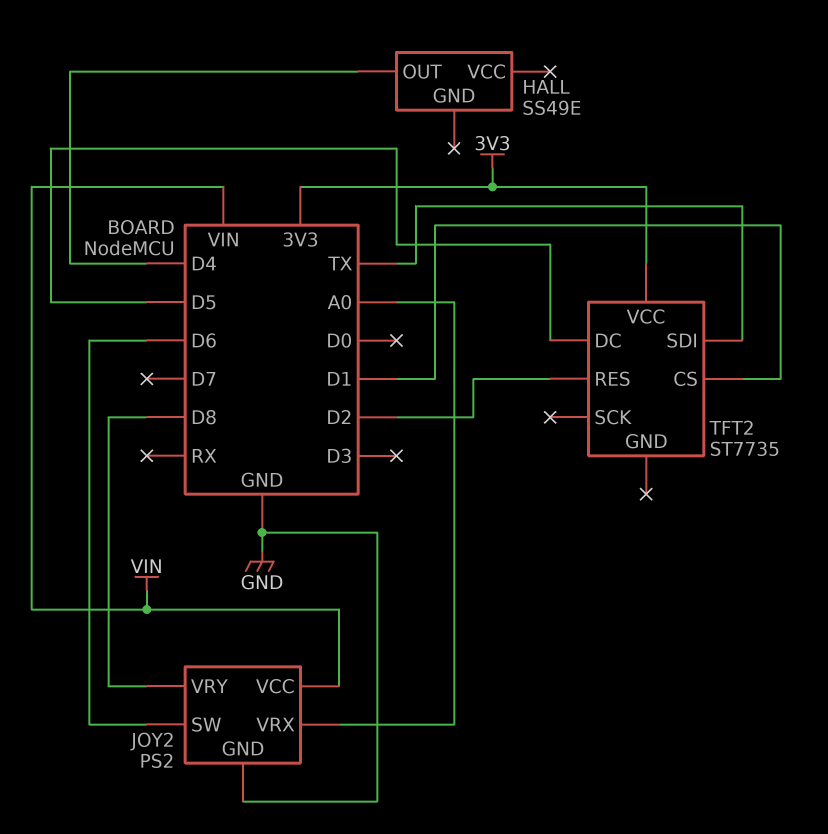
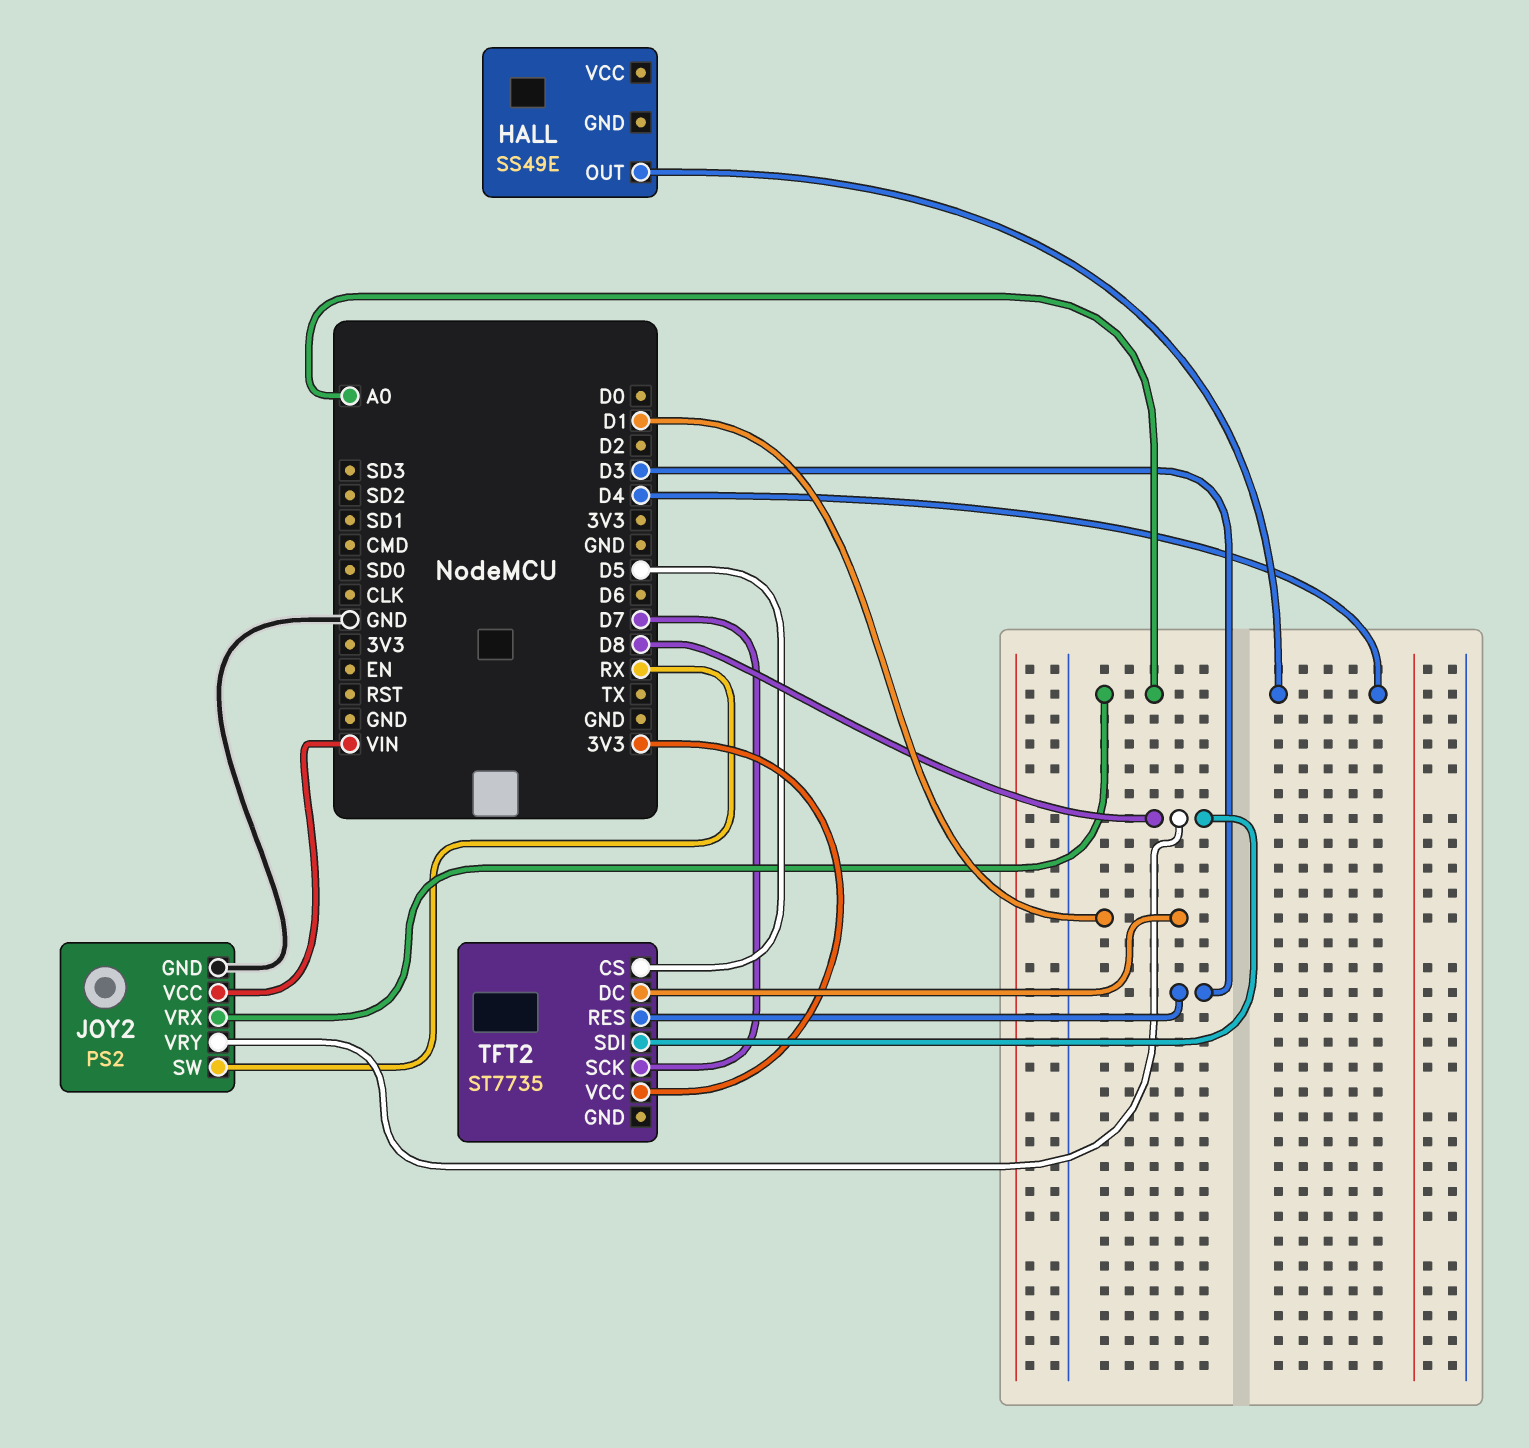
JOY2 pin SW: D6 -> RX
TFT2 pin CS: D1 -> D5
TFT2 pin DC: D5 -> D1
TFT2 pin RES: D2 -> D3
TFT2 pin SCK: none -> D7
TFT2 pin SDI: TX -> D8

